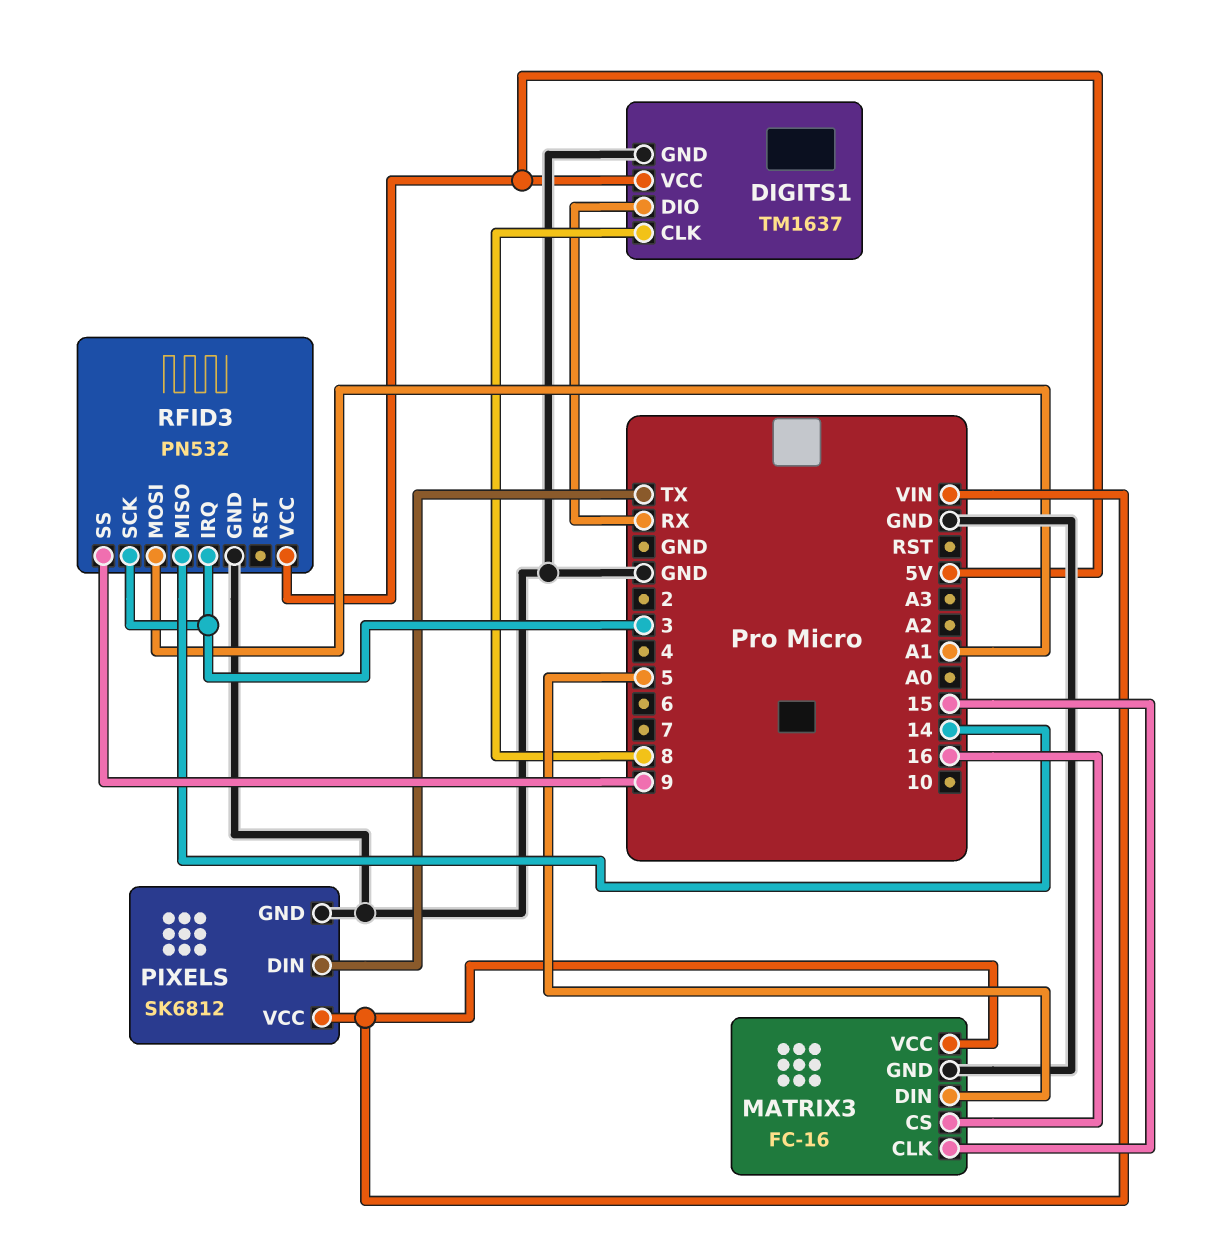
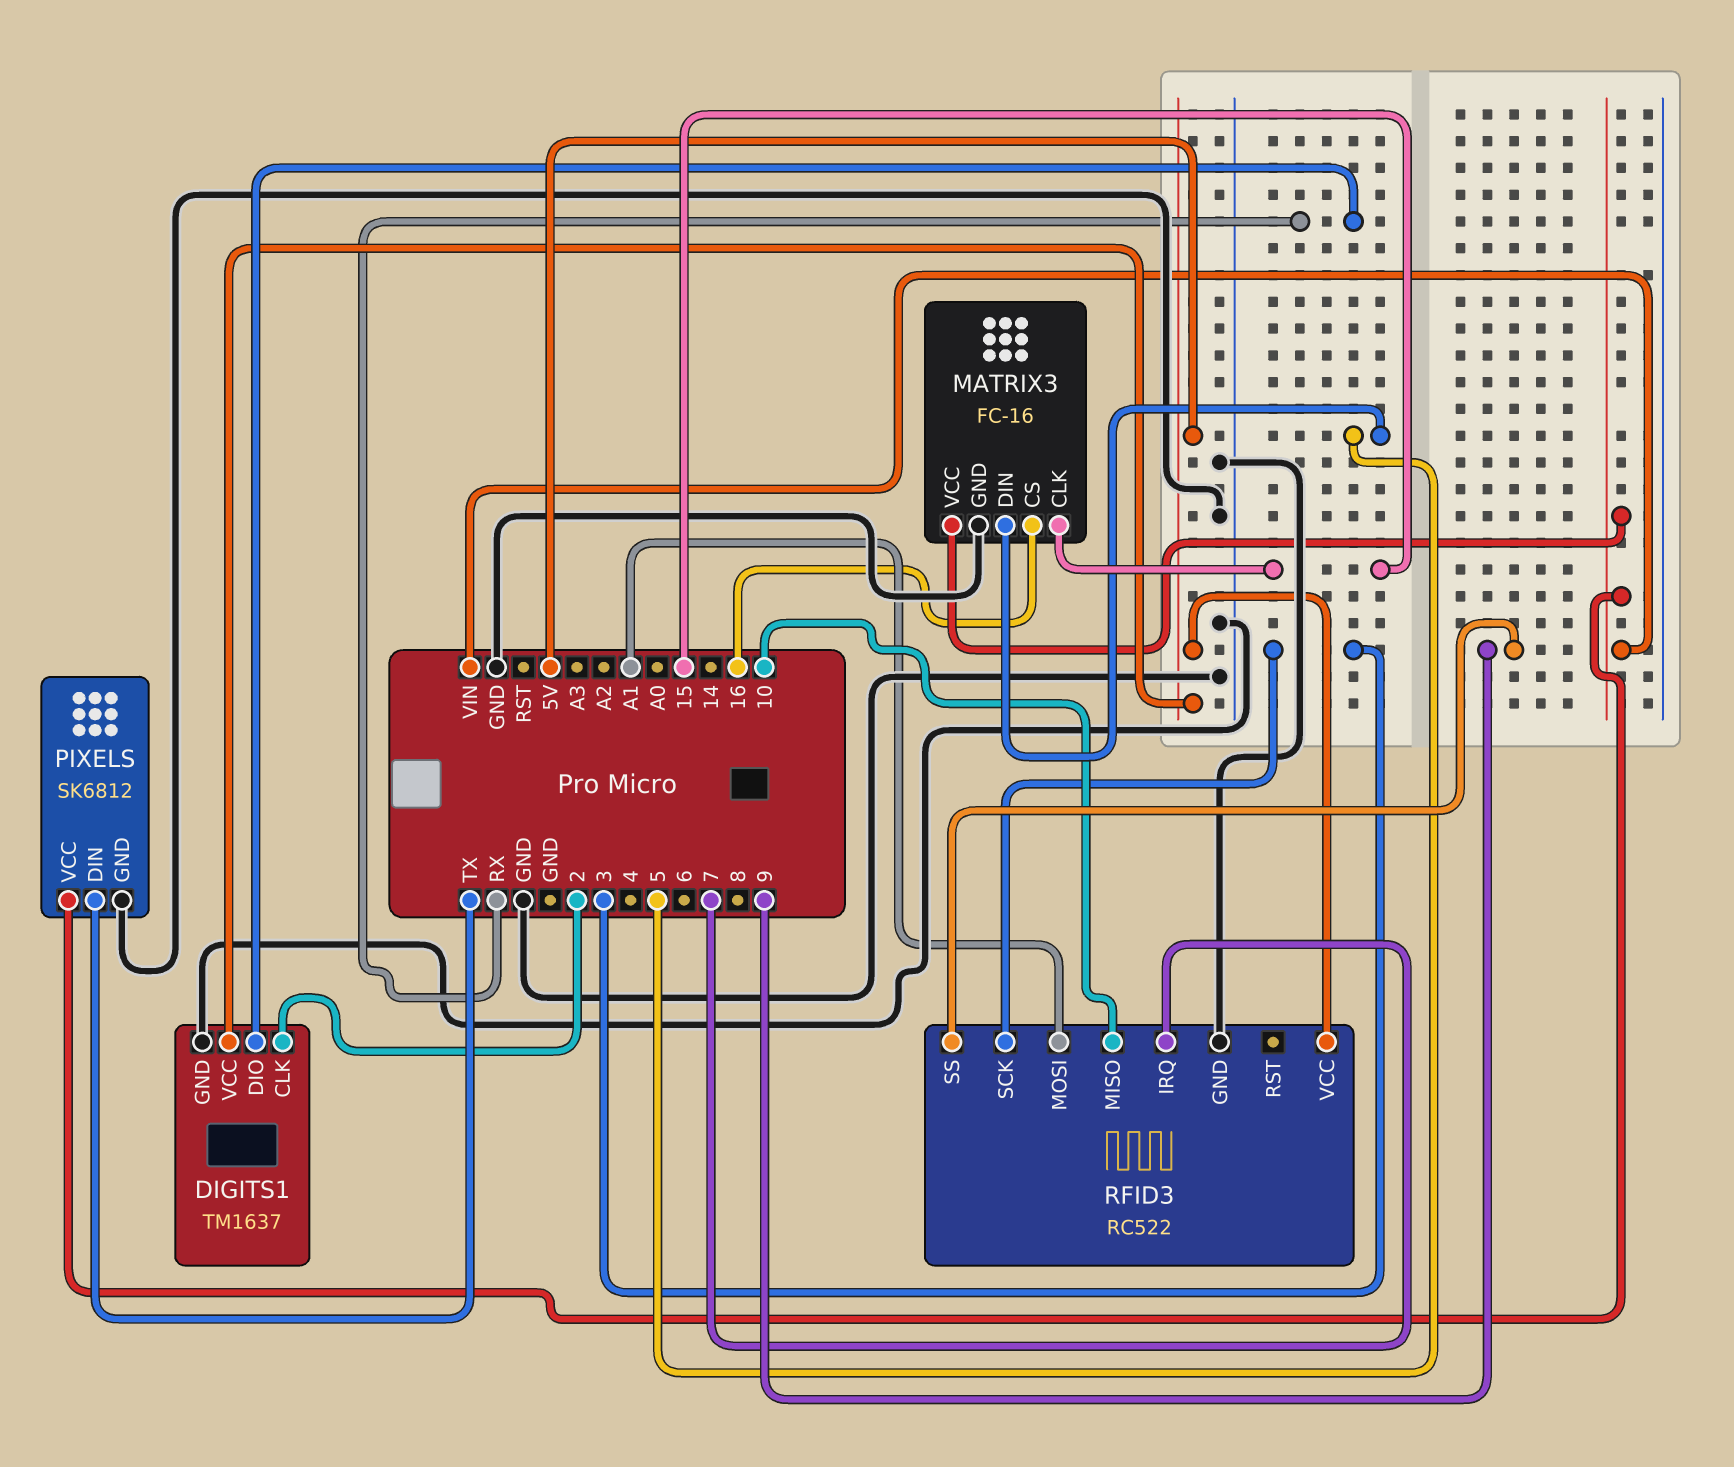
DIGITS1 pin CLK: 8 -> 2
RFID3: PN532 -> RC522
RFID3 pin IRQ: 3 -> 7
RFID3 pin MISO: 14 -> 10

